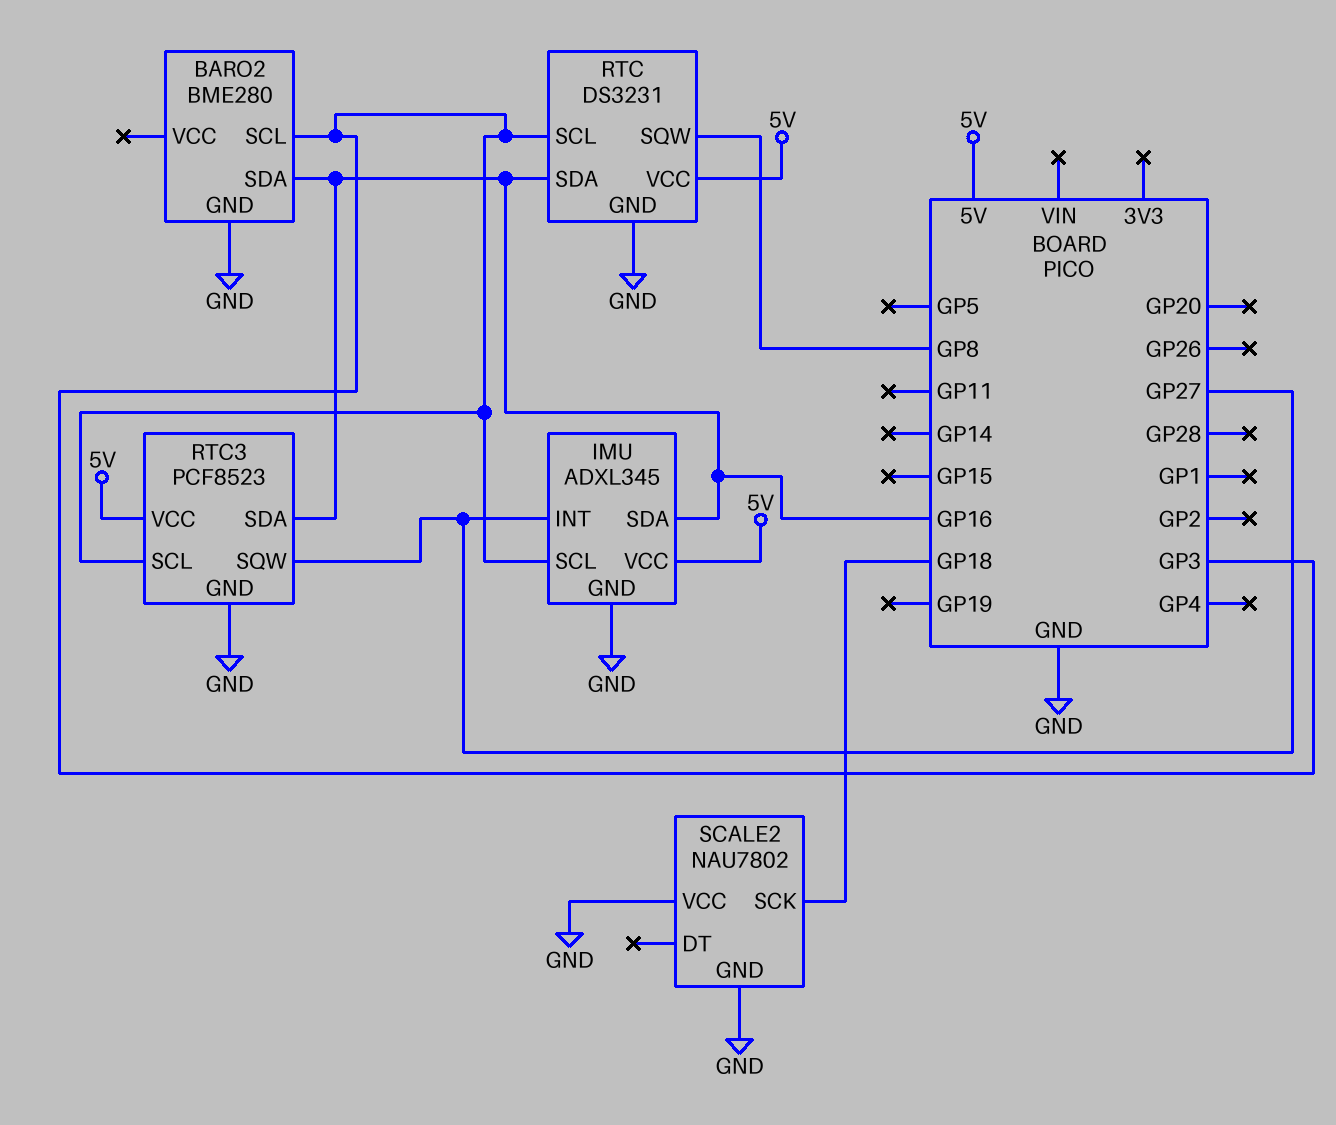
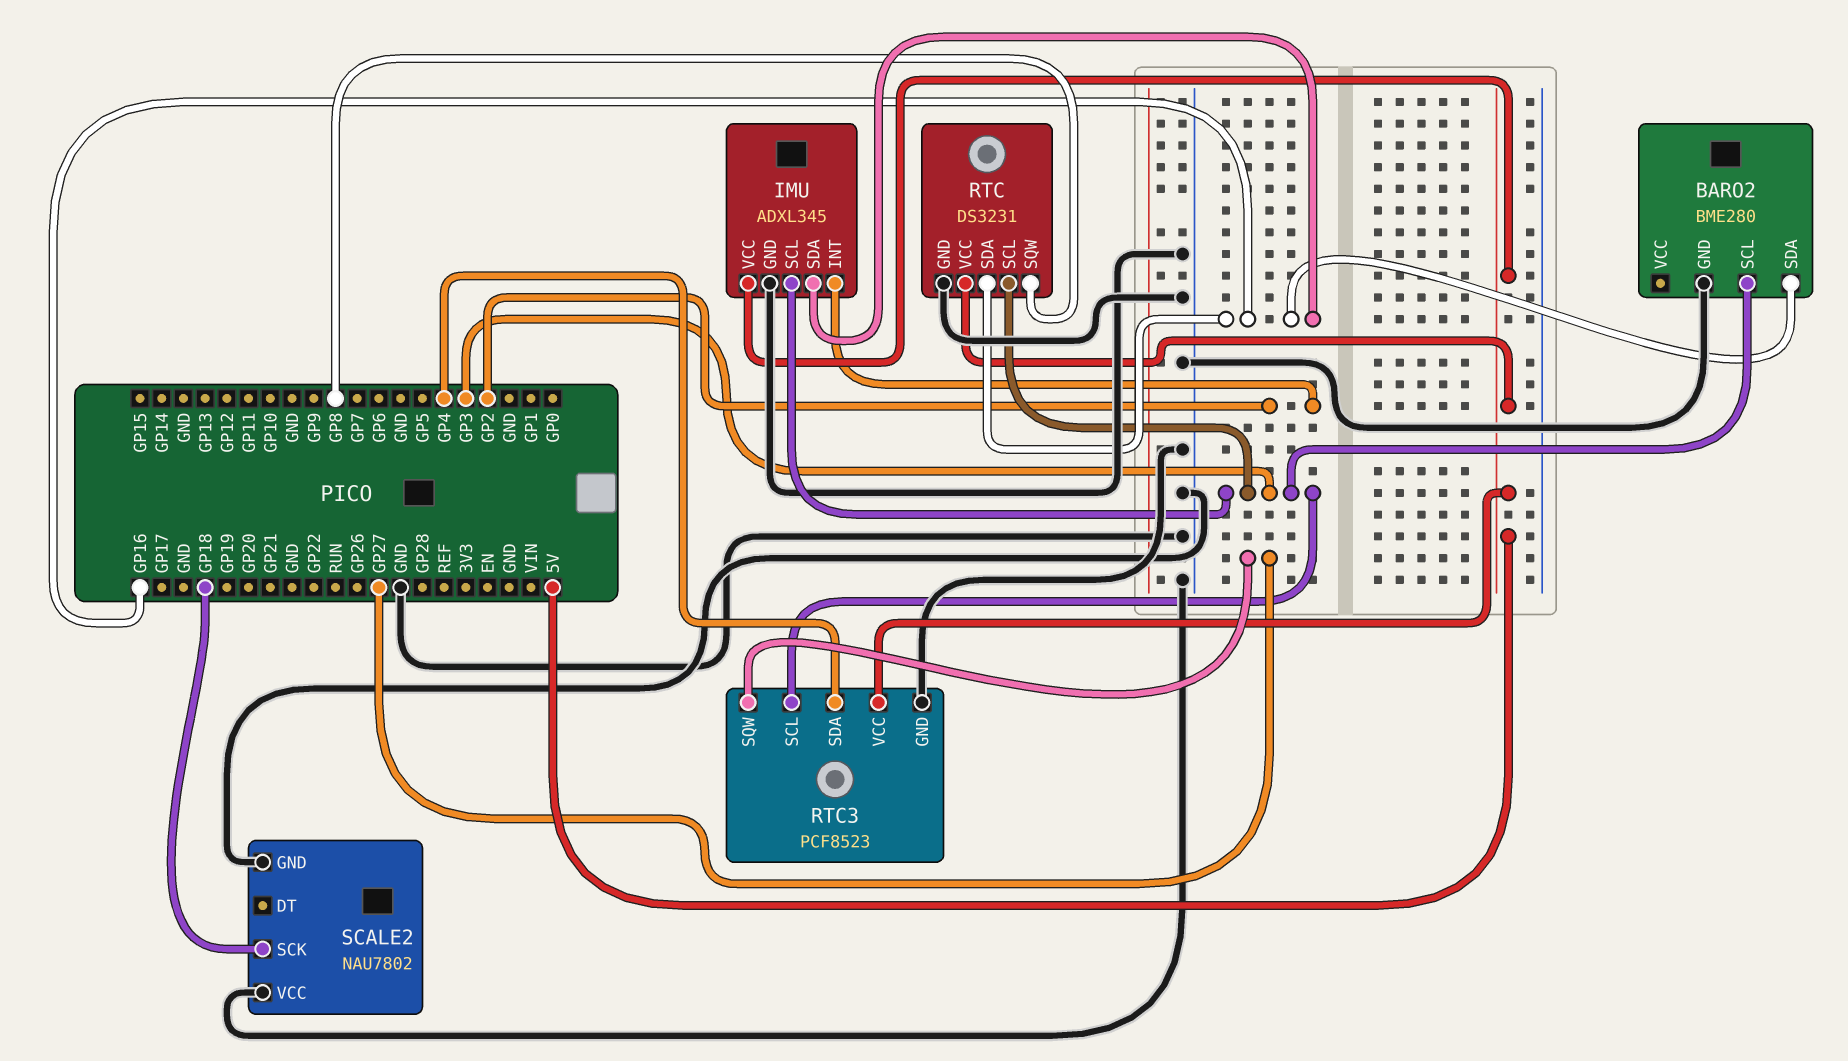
IMU pin INT: GP27 -> GP2
RTC3 pin SDA: GP16 -> GP4

